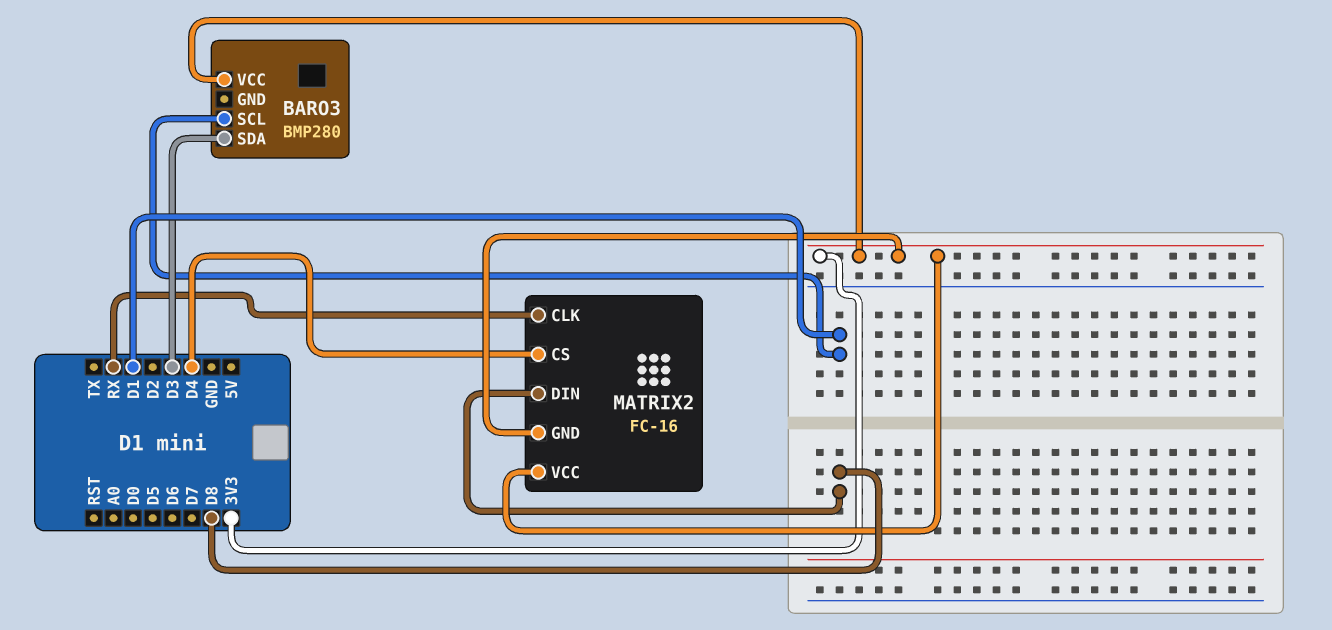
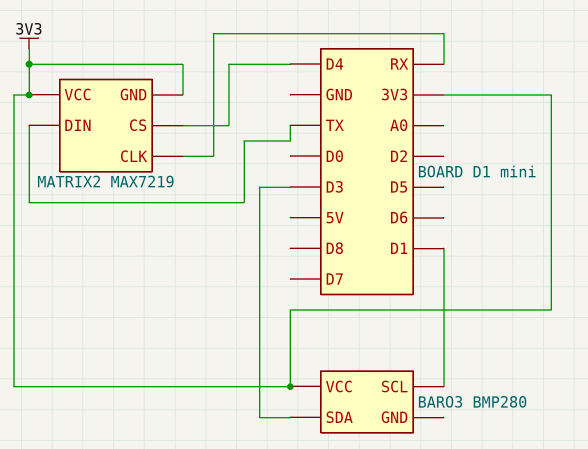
MATRIX2: FC-16 -> MAX7219
MATRIX2 pin DIN: D8 -> TX

